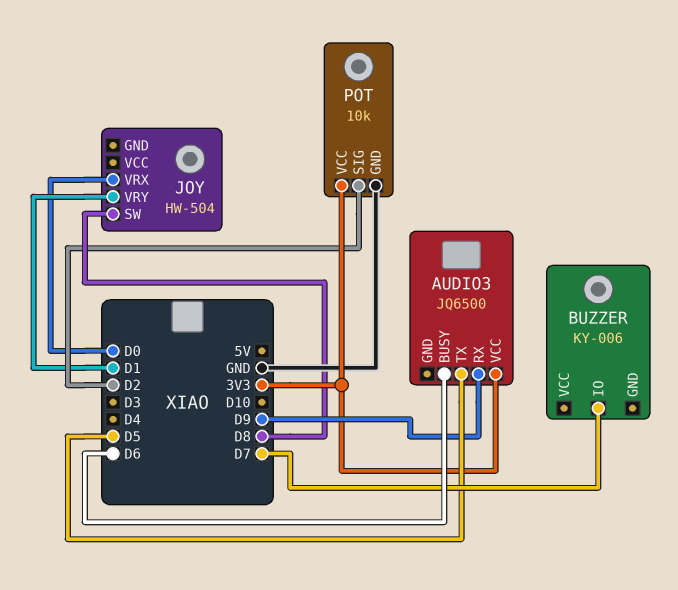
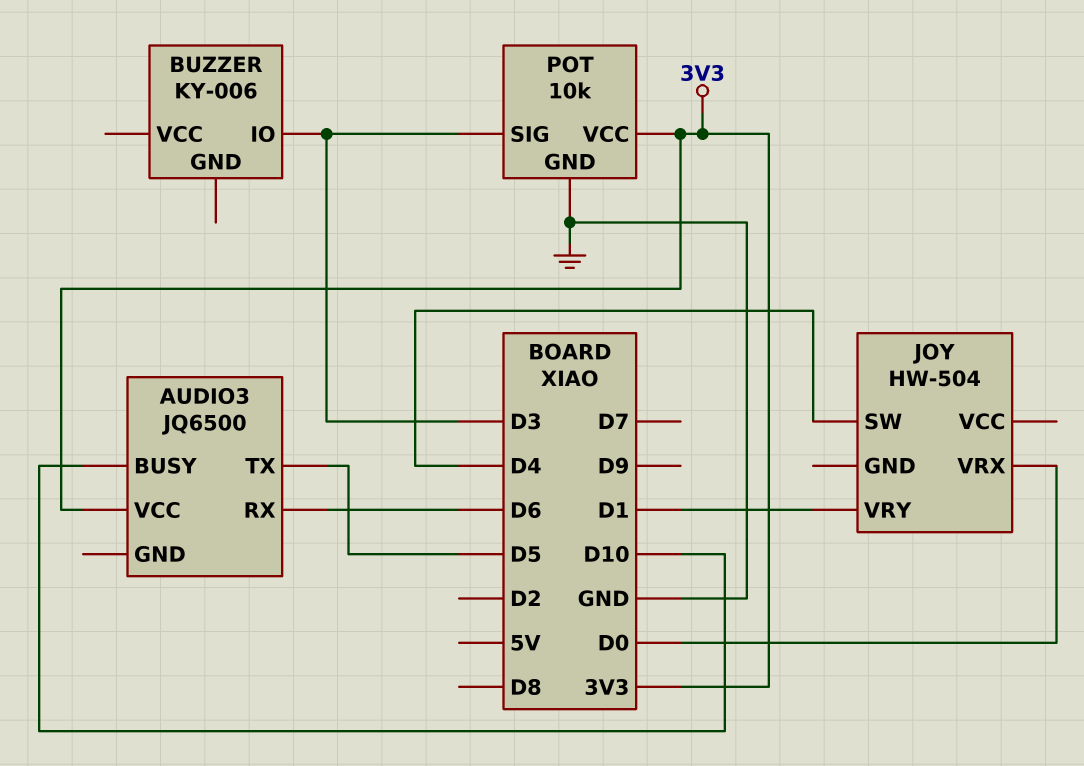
AUDIO3 pin BUSY: D6 -> D10
AUDIO3 pin RX: D9 -> D6
BUZZER pin IO: D7 -> D3
JOY pin SW: D8 -> D4
POT pin SIG: D2 -> D3

